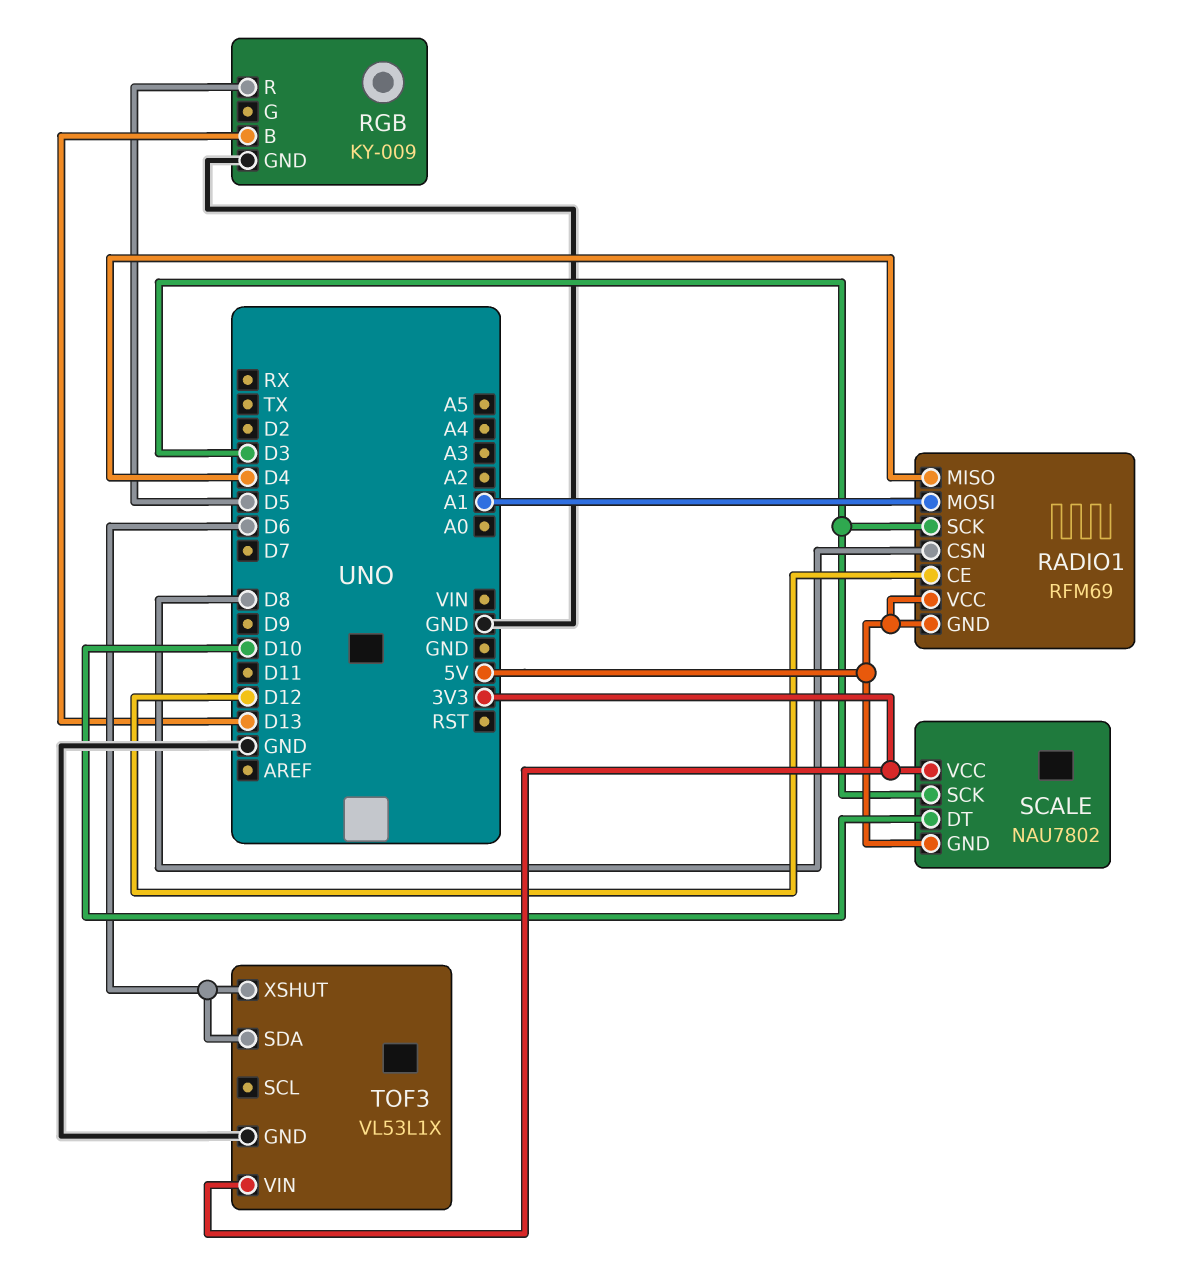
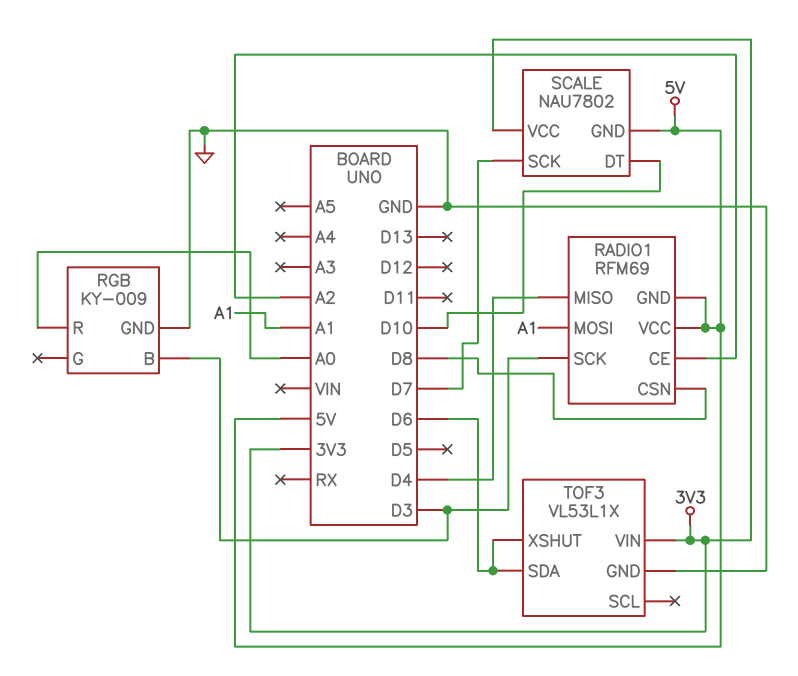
RADIO1 pin CE: D12 -> A2
RGB pin B: D13 -> D3
RGB pin R: D5 -> A0
SCALE pin SCK: D3 -> D7

